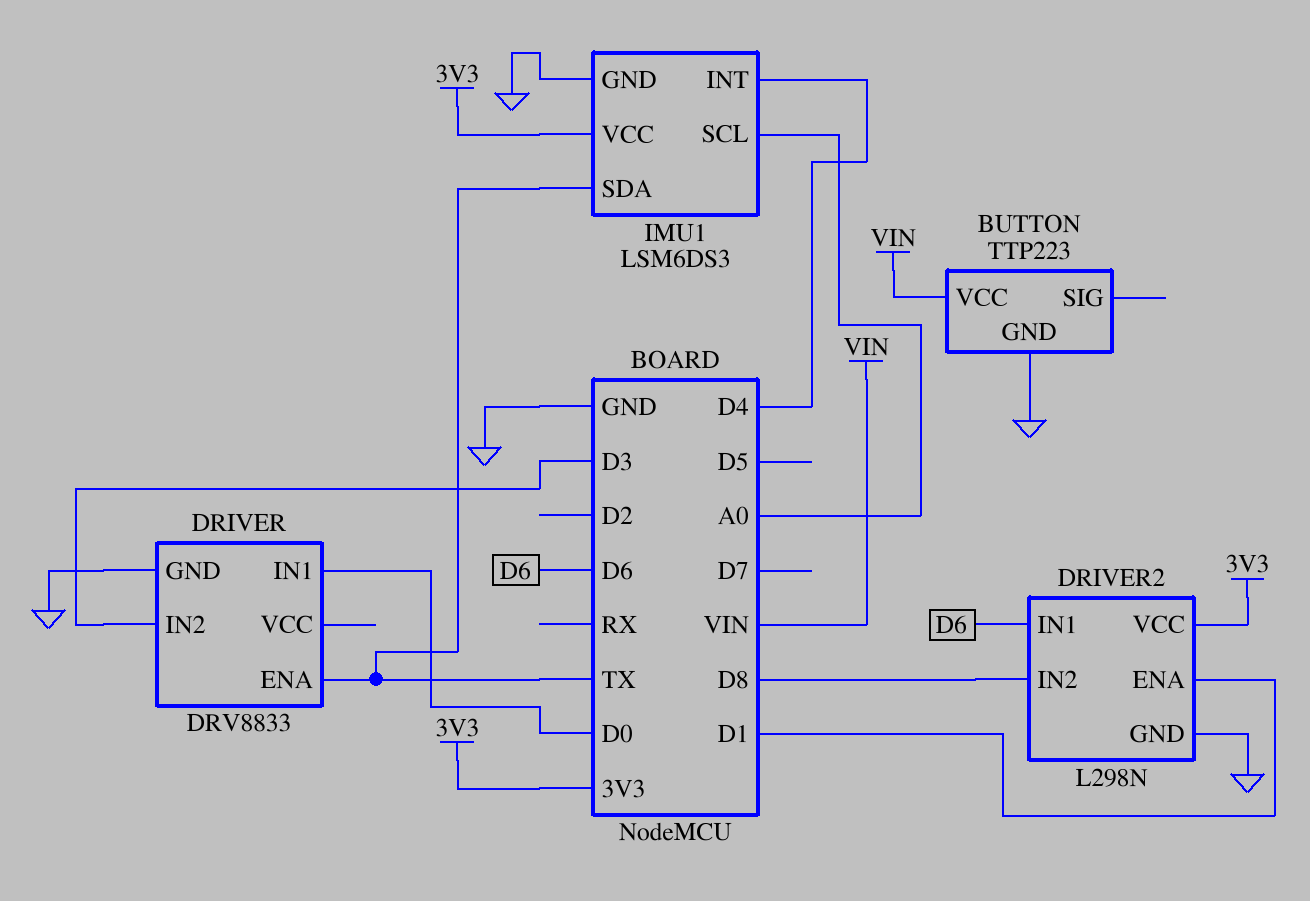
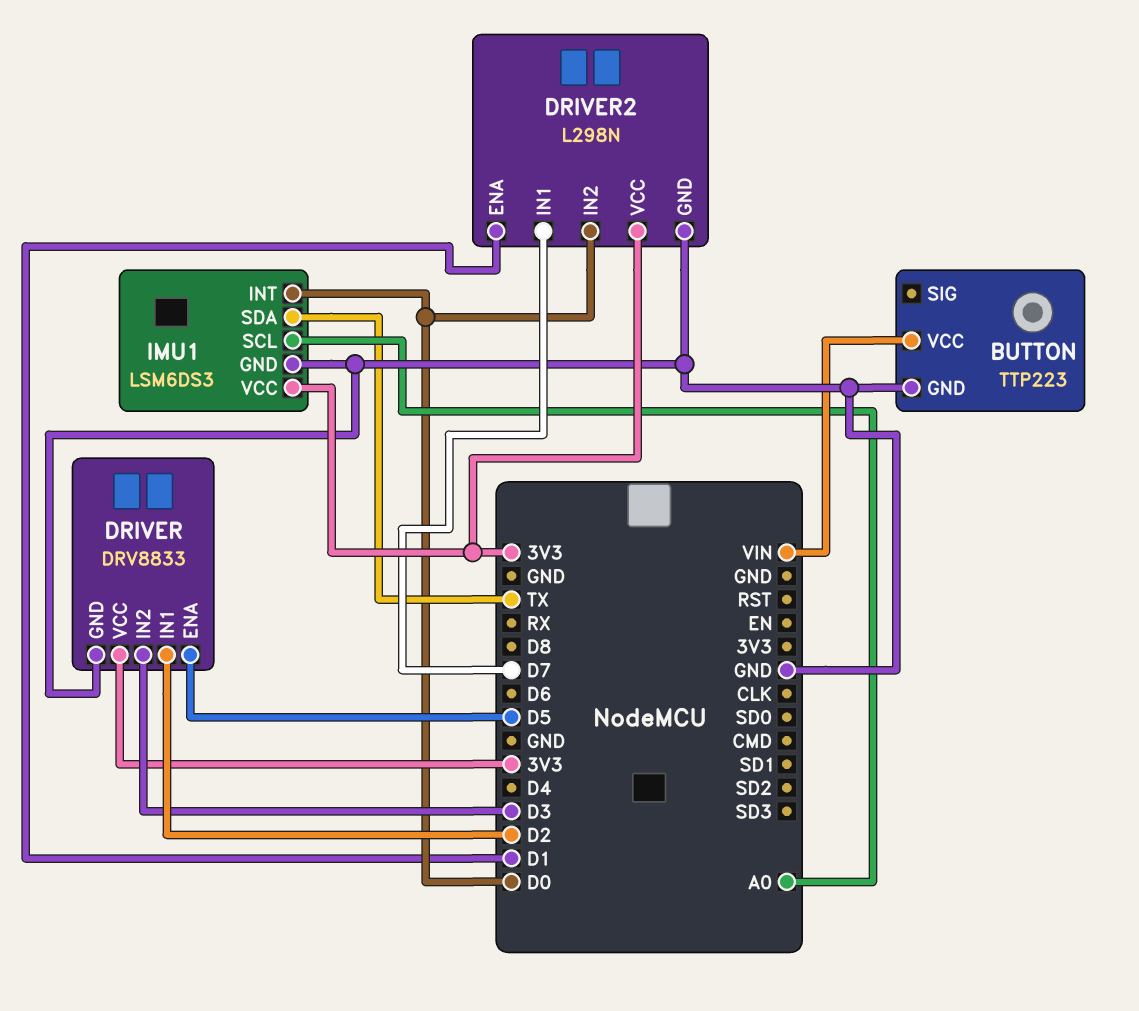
DRIVER pin ENA: TX -> D5
DRIVER pin IN1: D0 -> D2
DRIVER pin VCC: none -> 3V3
DRIVER2 pin IN1: D6 -> D7
DRIVER2 pin IN2: D8 -> D0
IMU1 pin INT: D4 -> D0

